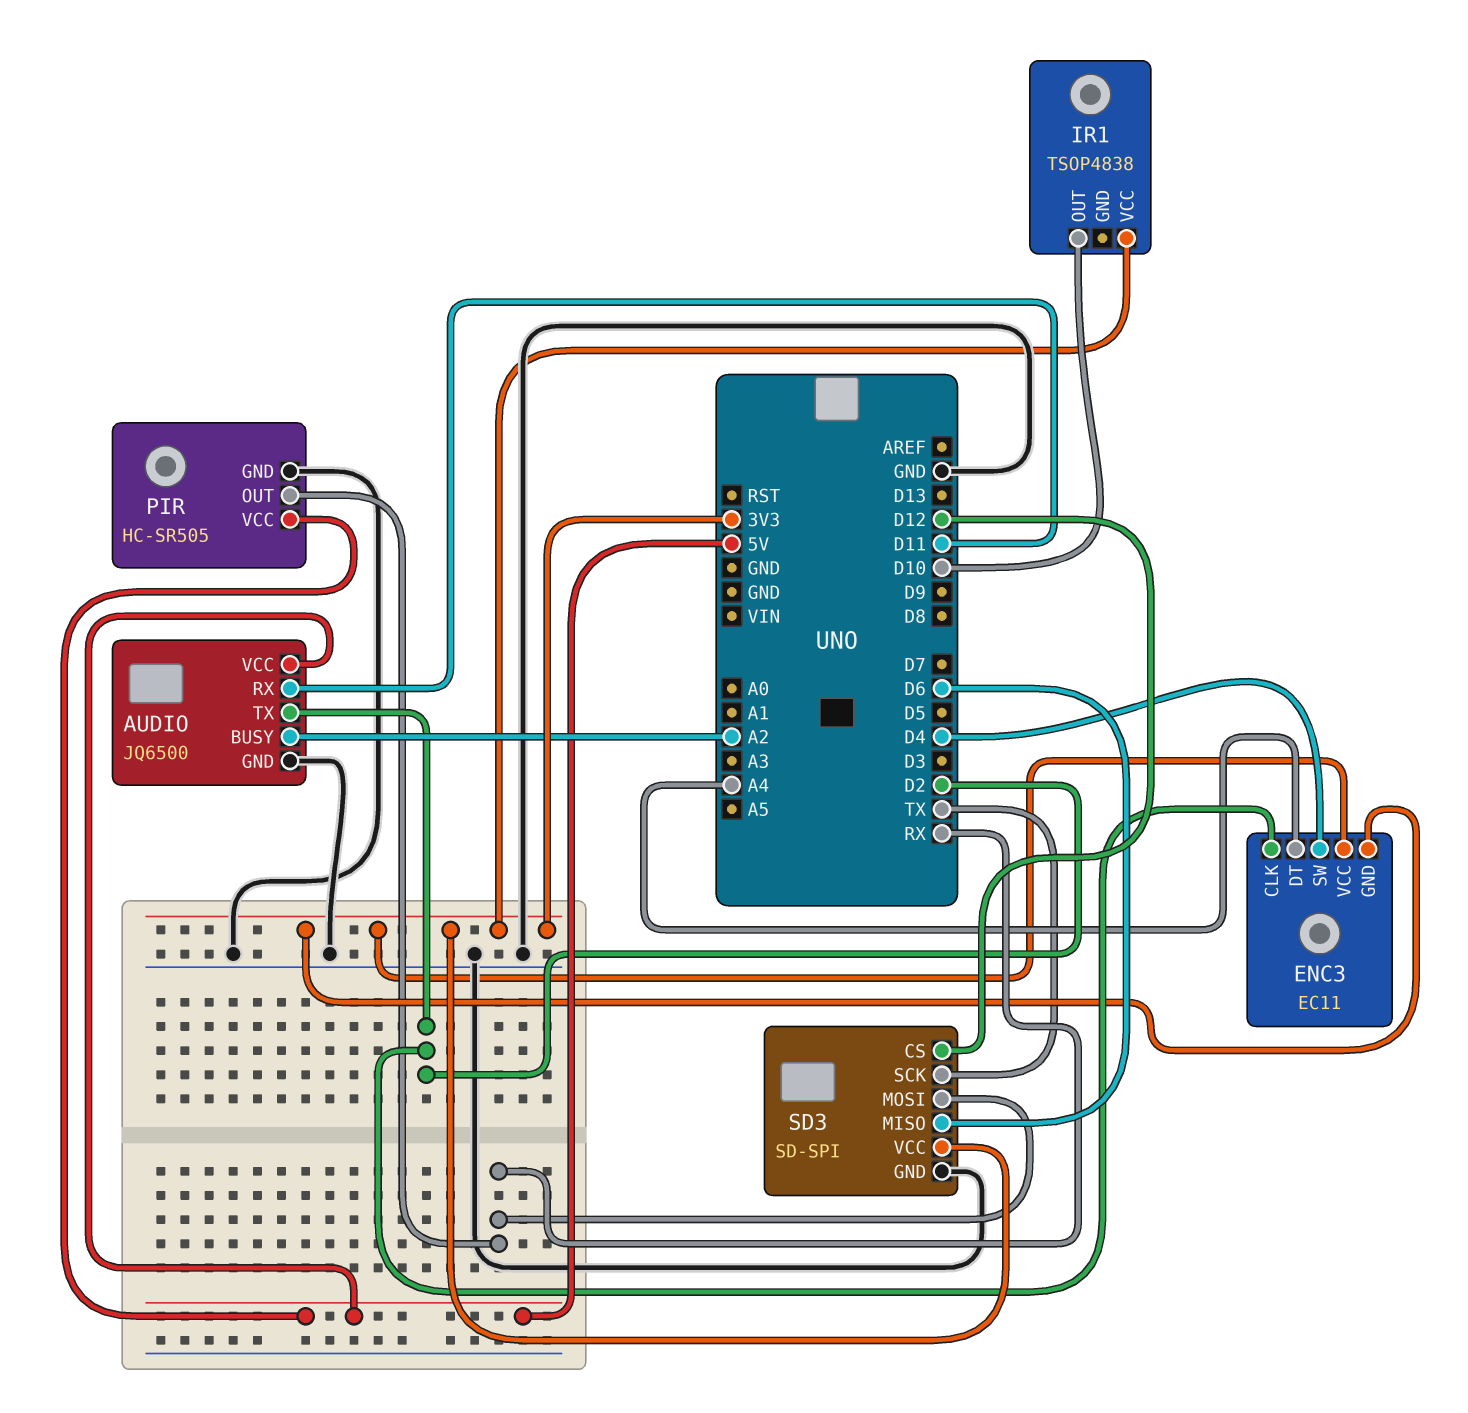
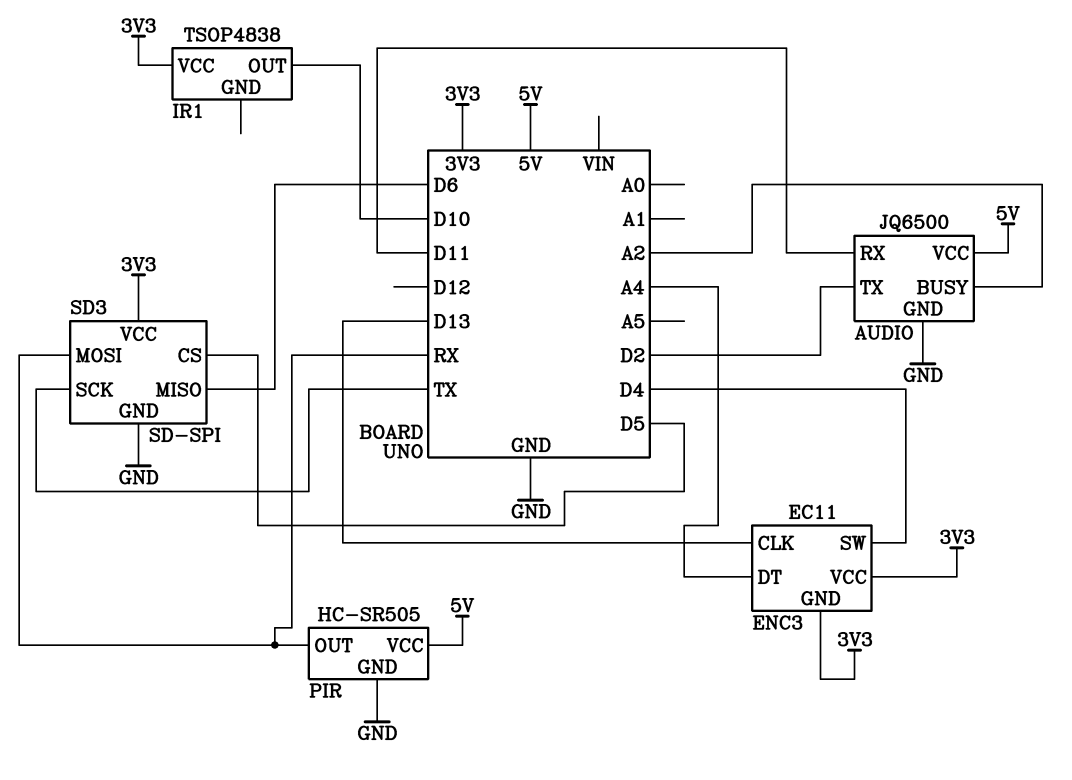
ENC3 pin CLK: D2 -> D13
SD3 pin CS: D12 -> D5

